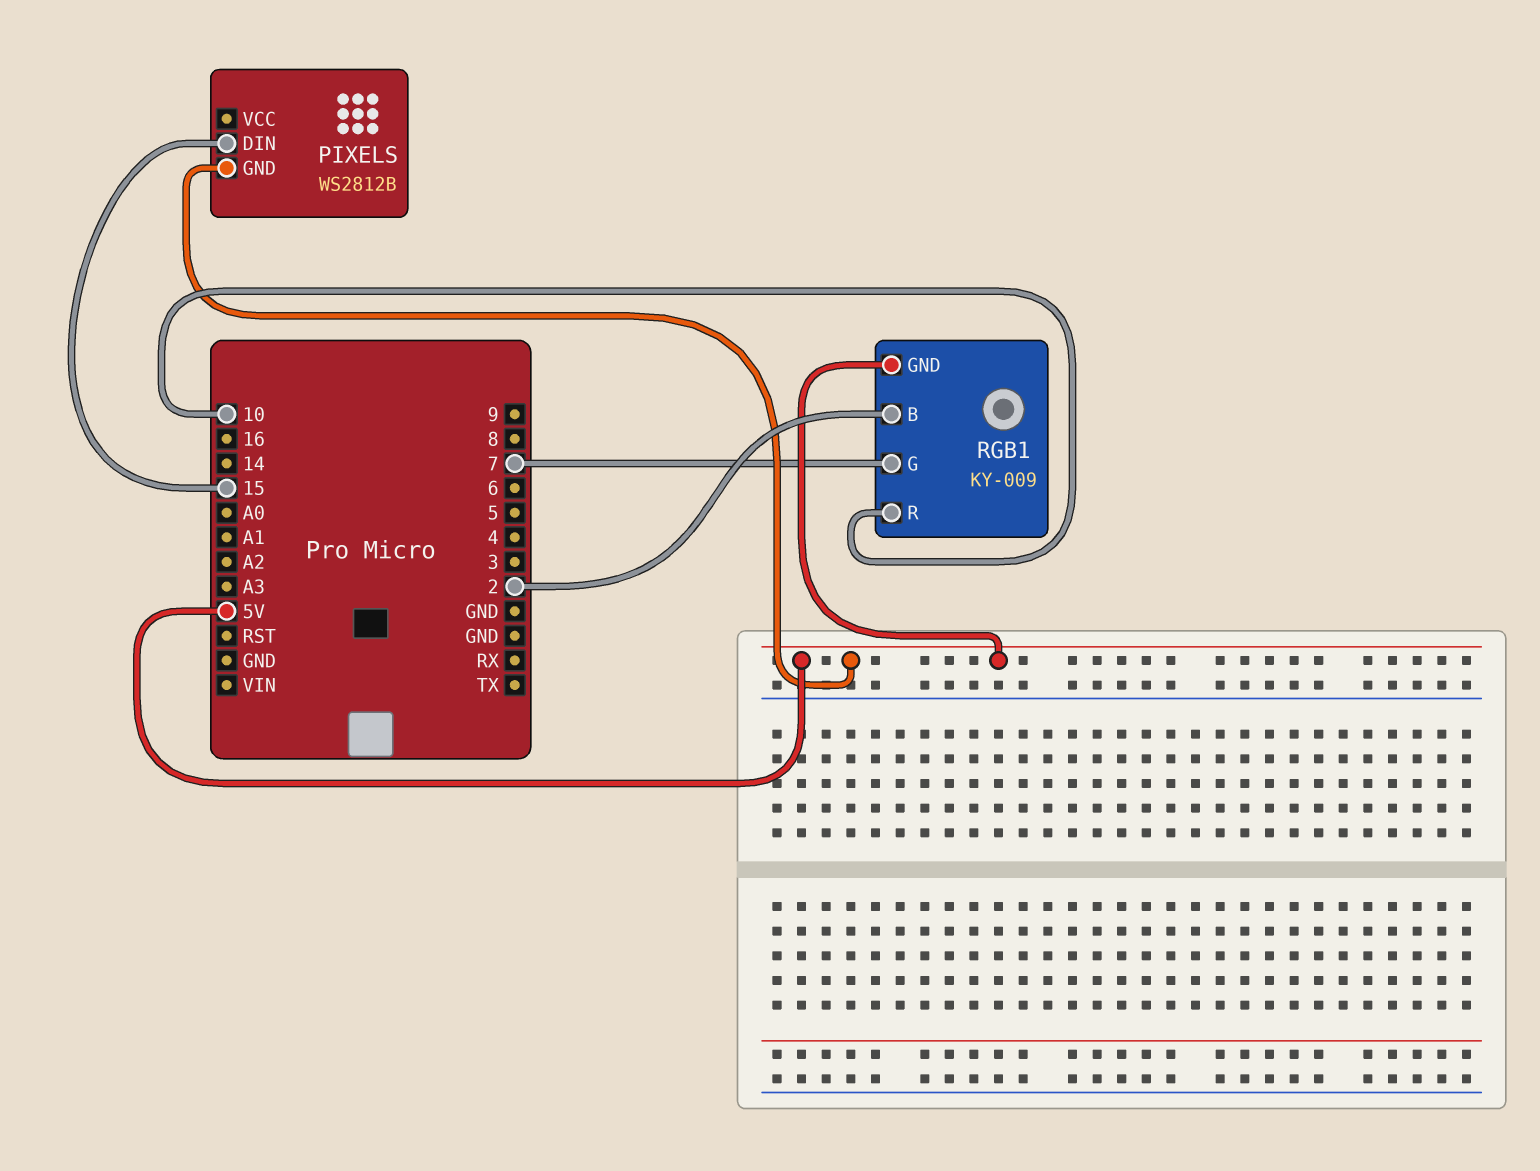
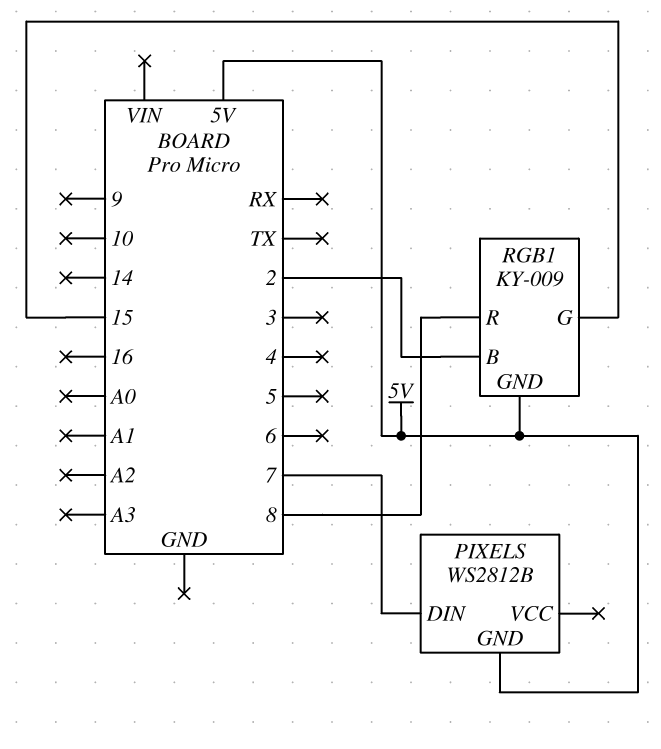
PIXELS pin DIN: 15 -> 7
RGB1 pin G: 7 -> 15
RGB1 pin R: 10 -> 8

